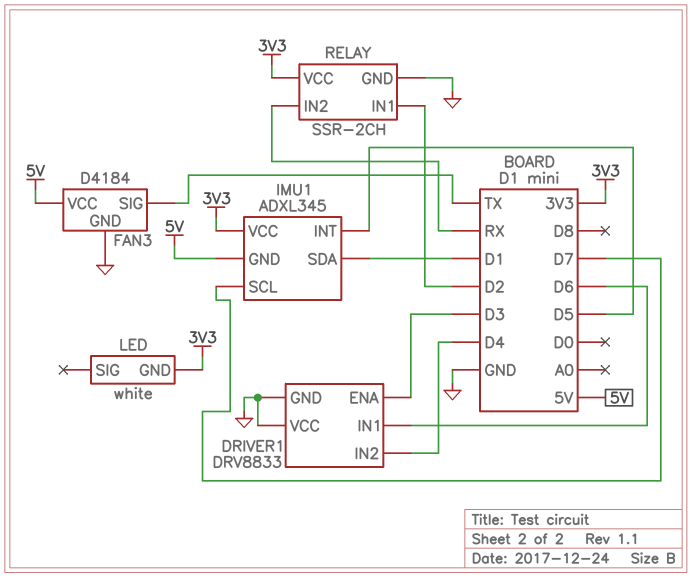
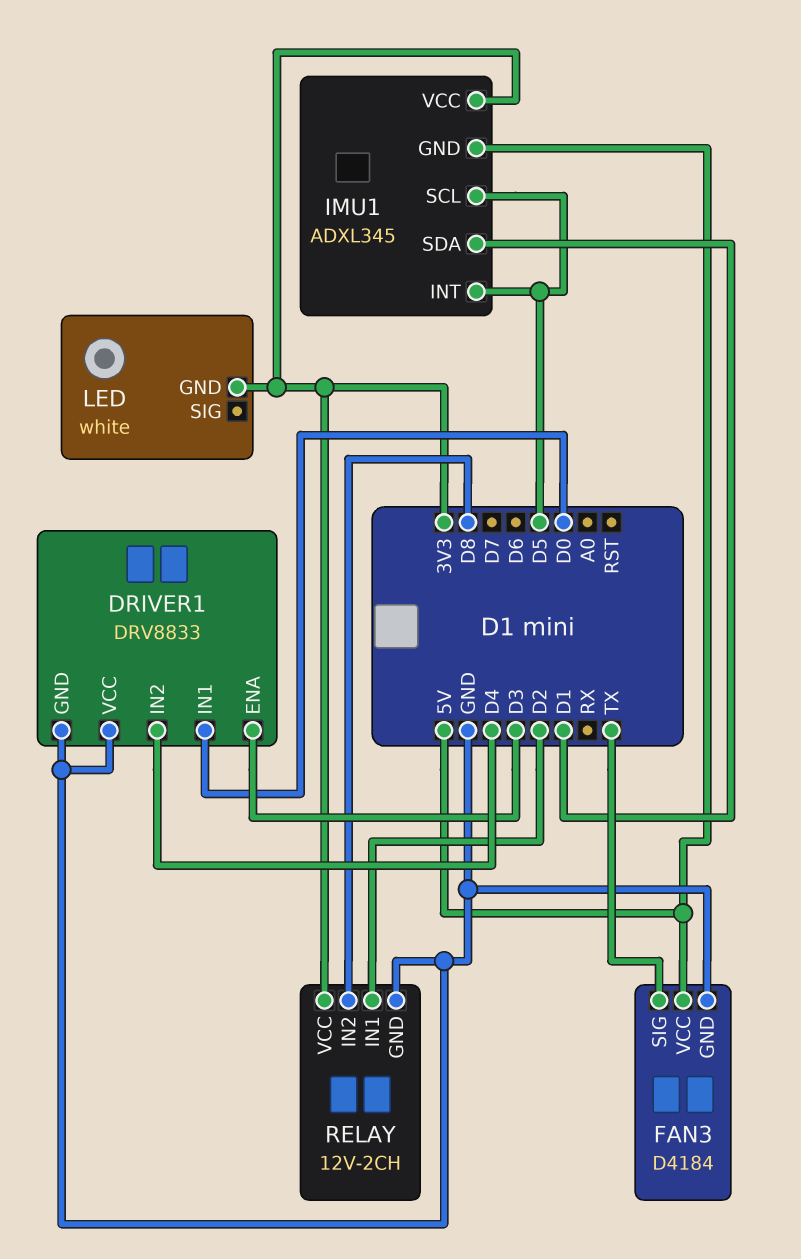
DRIVER1 pin IN1: D6 -> D0
IMU1 pin SCL: D7 -> D5
RELAY: SSR-2CH -> 12V-2CH
RELAY pin IN2: RX -> D8

